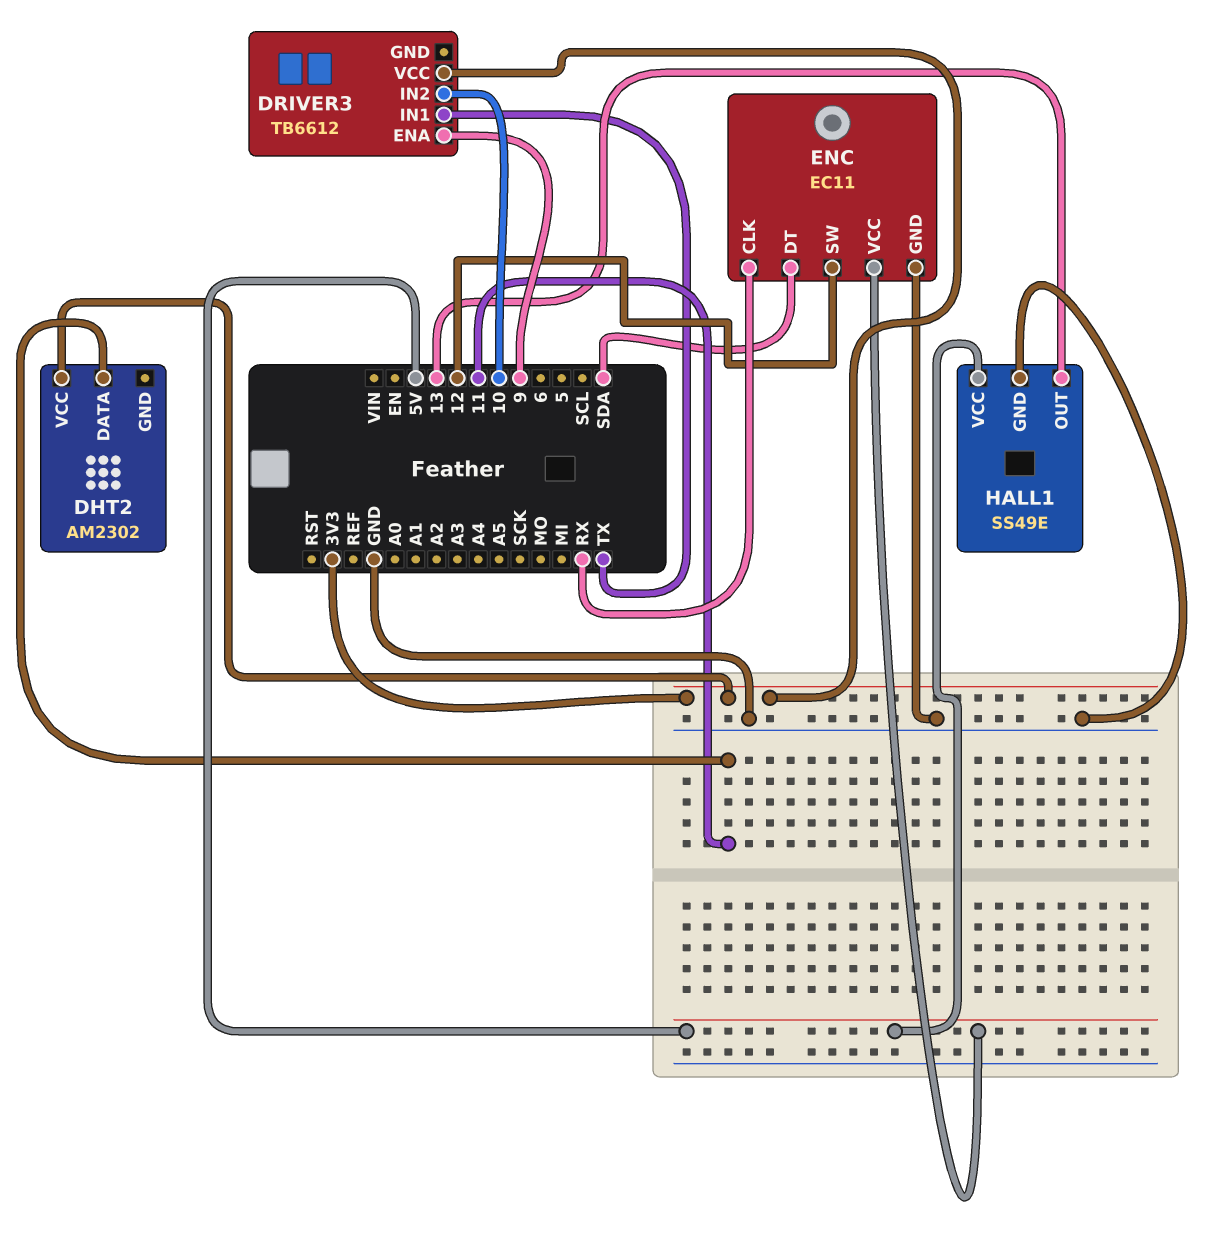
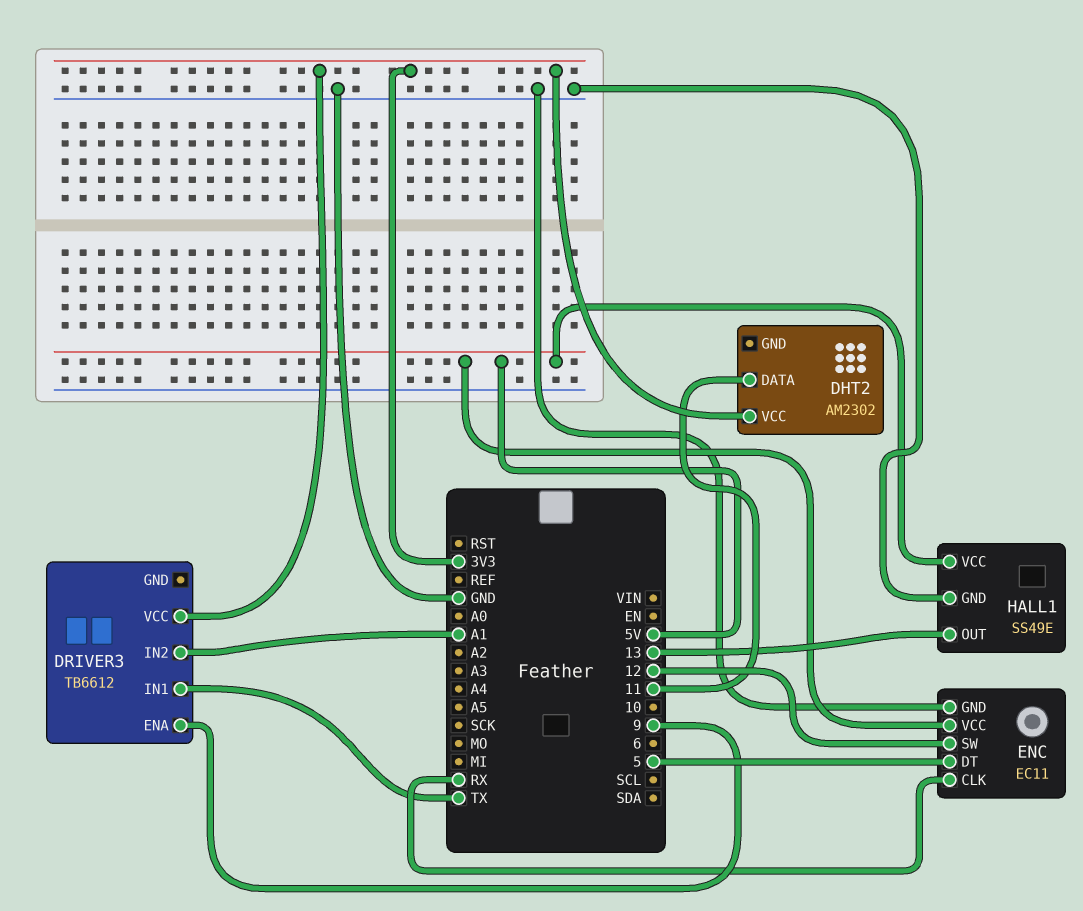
DRIVER3 pin IN2: 10 -> A1
ENC pin DT: SDA -> 5

